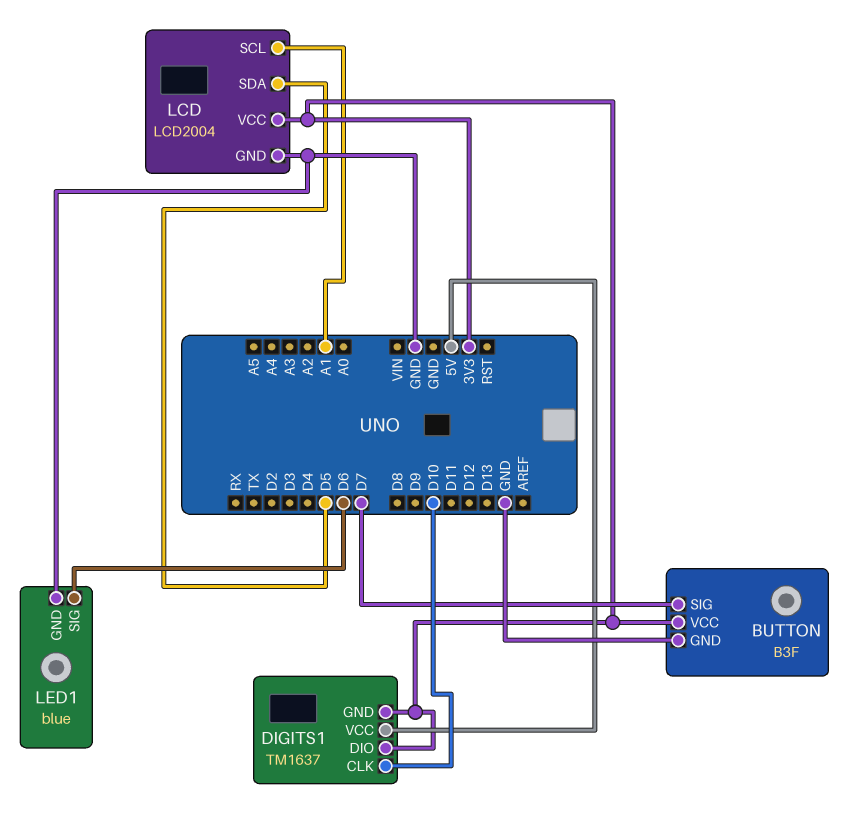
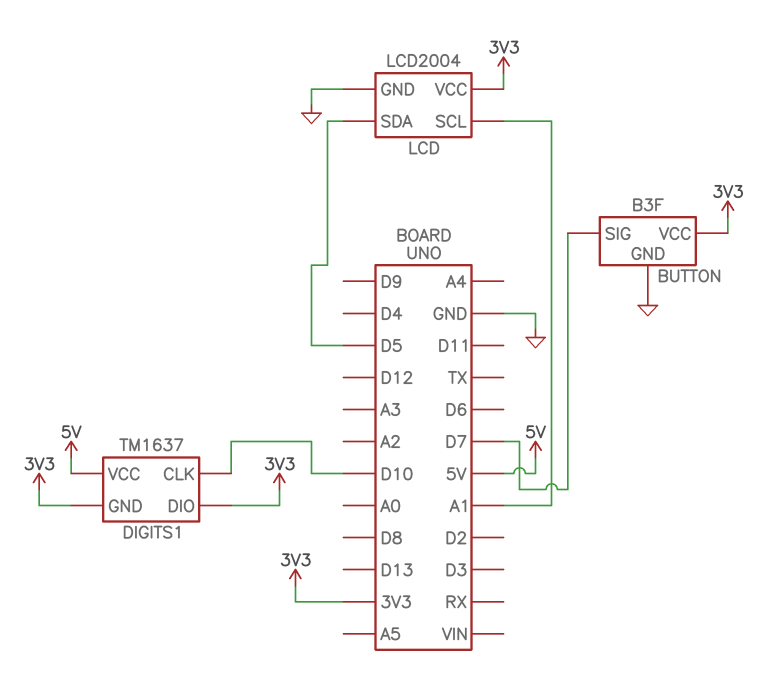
LED1: blue -> none
LED1 pin GND: GND -> none
LED1 pin SIG: D6 -> none

